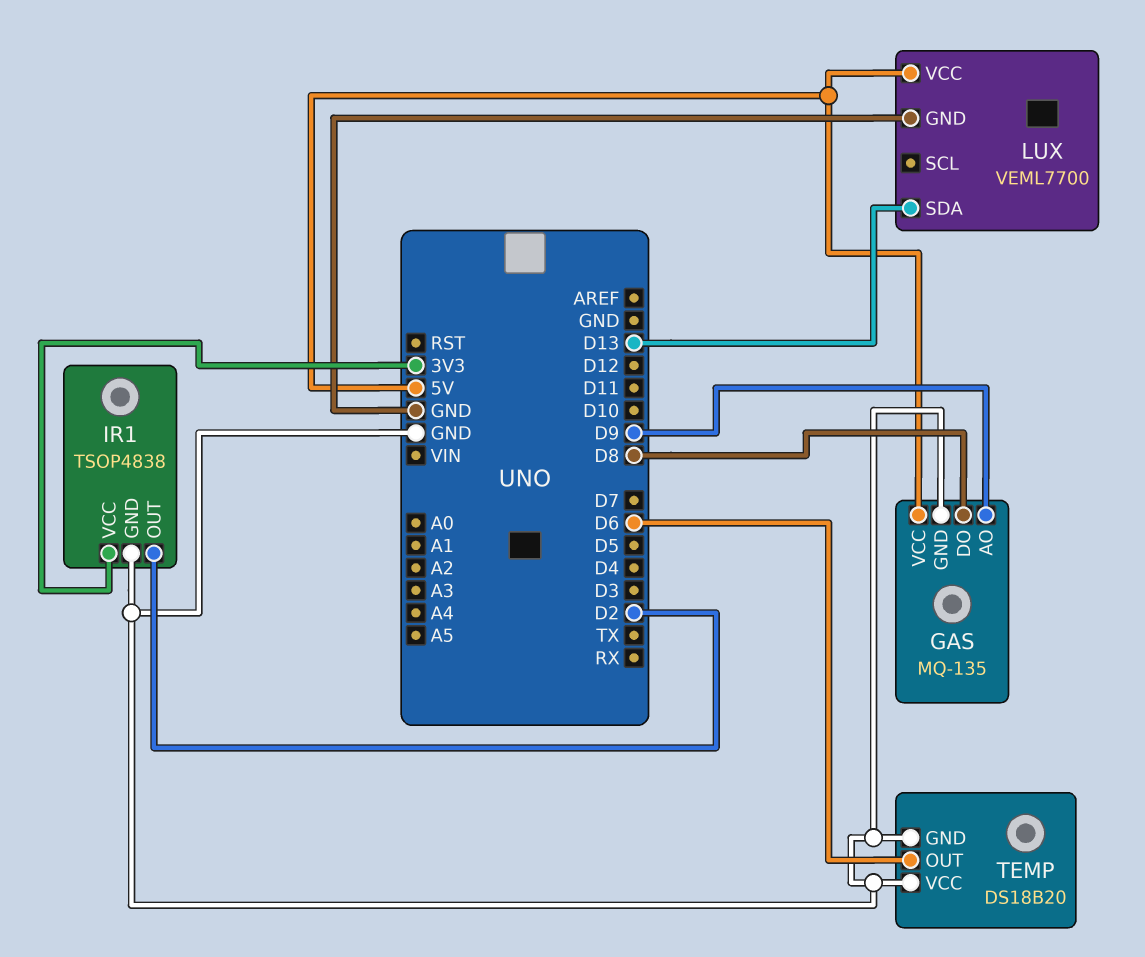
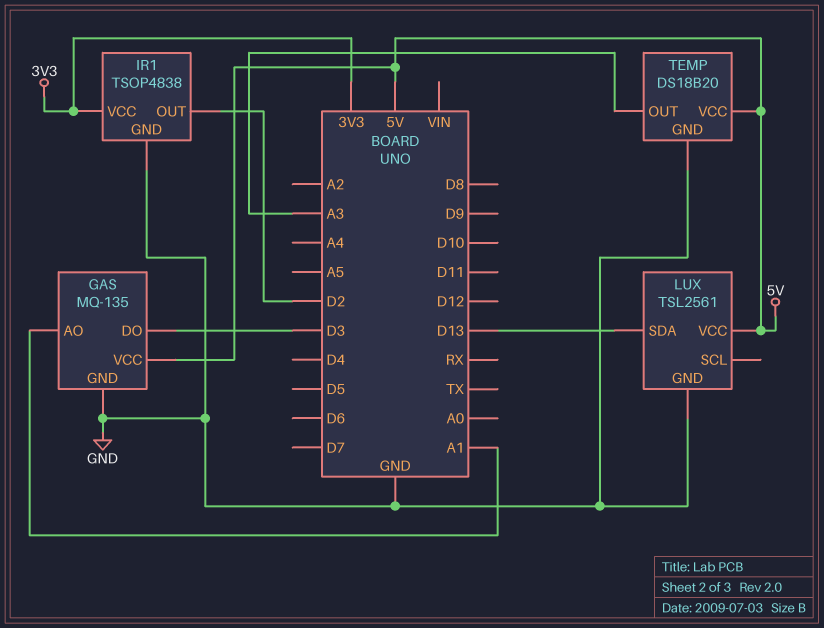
GAS pin AO: D9 -> A1
GAS pin DO: D8 -> D3
LUX: VEML7700 -> TSL2561
TEMP pin OUT: D6 -> A3
TEMP pin VCC: GND -> 5V

